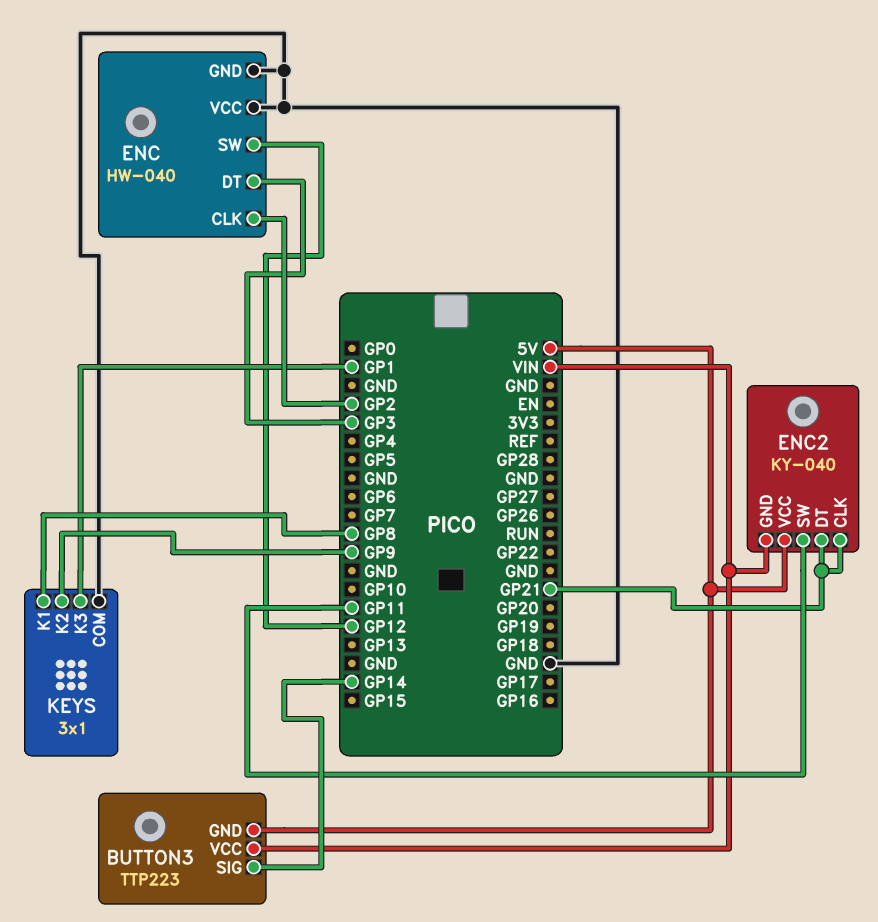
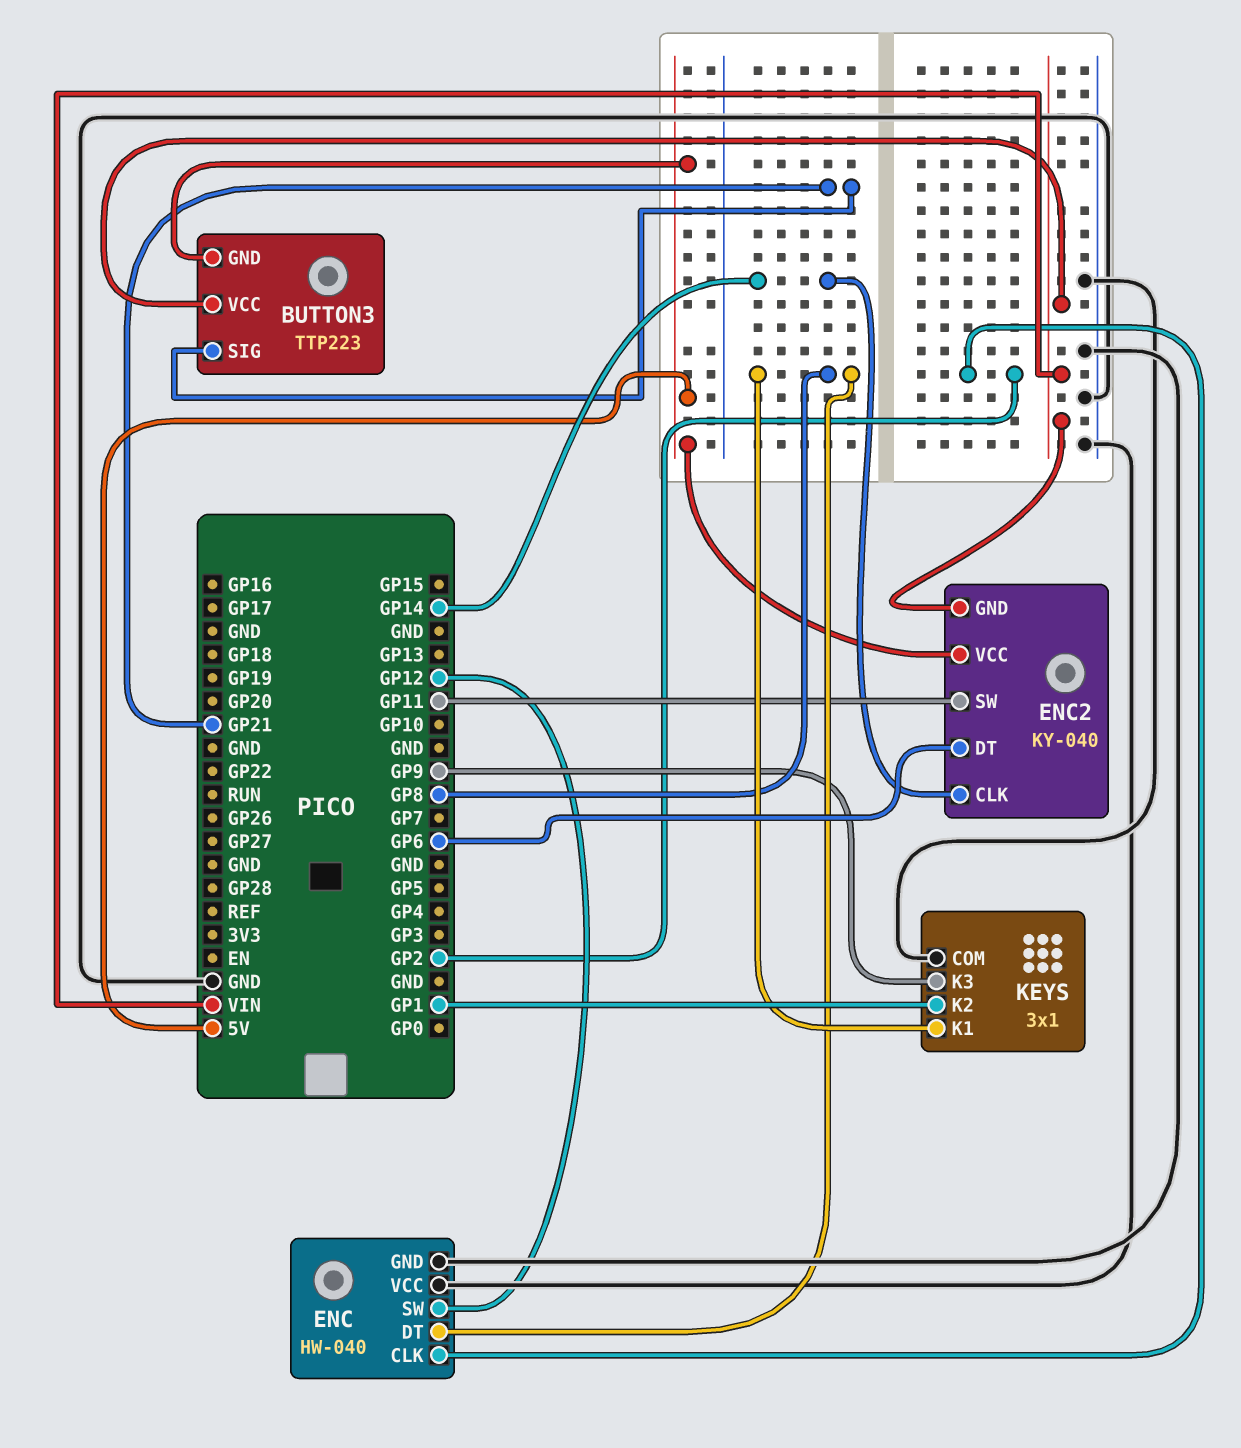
BUTTON3 pin SIG: GP14 -> GP21
ENC pin DT: GP3 -> GP8
ENC2 pin CLK: GP21 -> GP14
ENC2 pin DT: GP21 -> GP6
KEYS pin K2: GP9 -> GP1
KEYS pin K3: GP1 -> GP9

